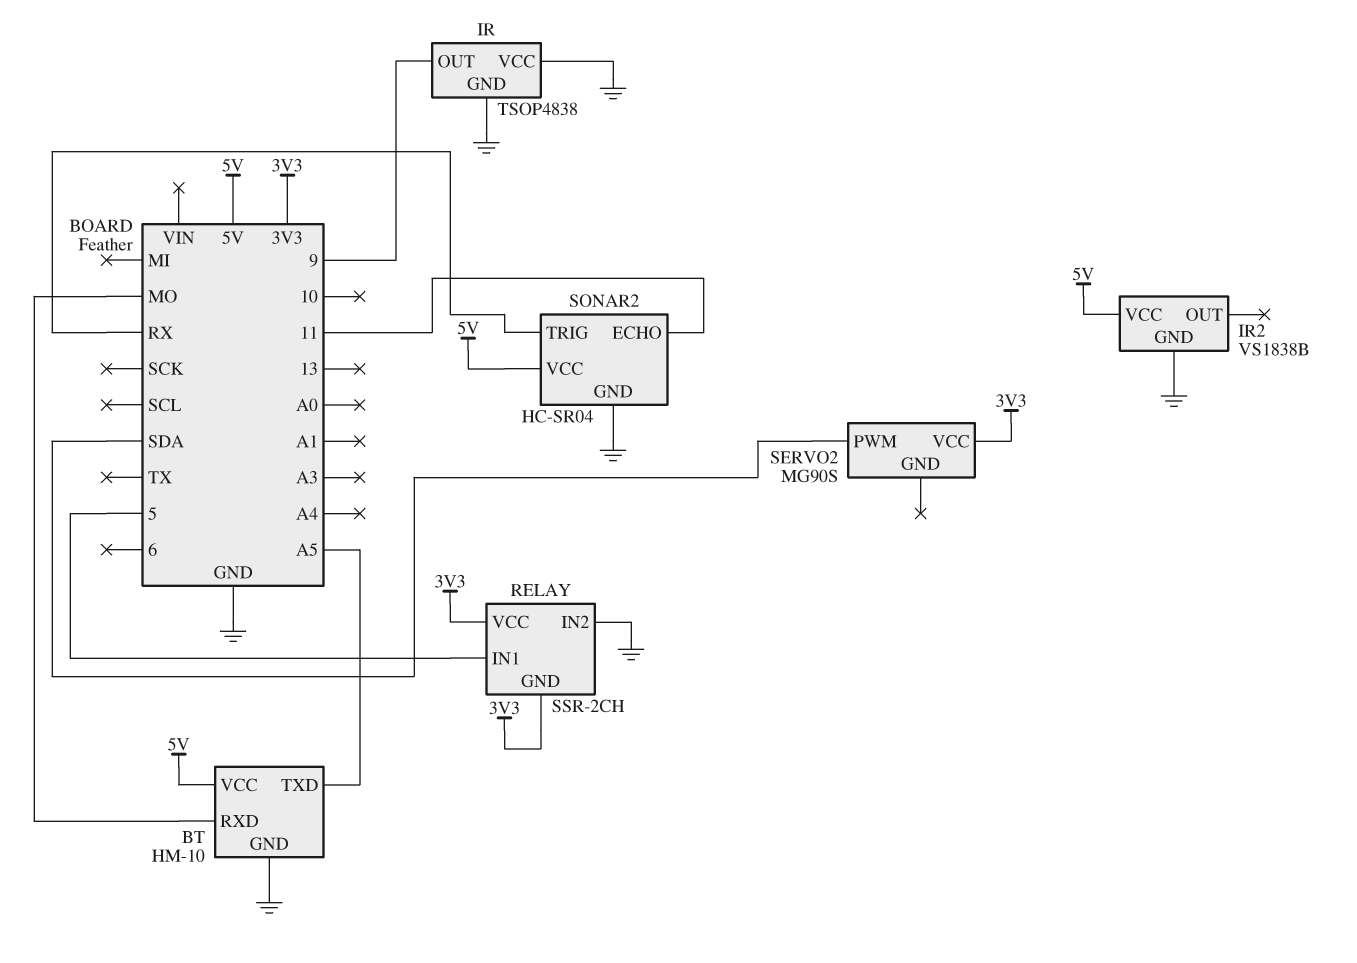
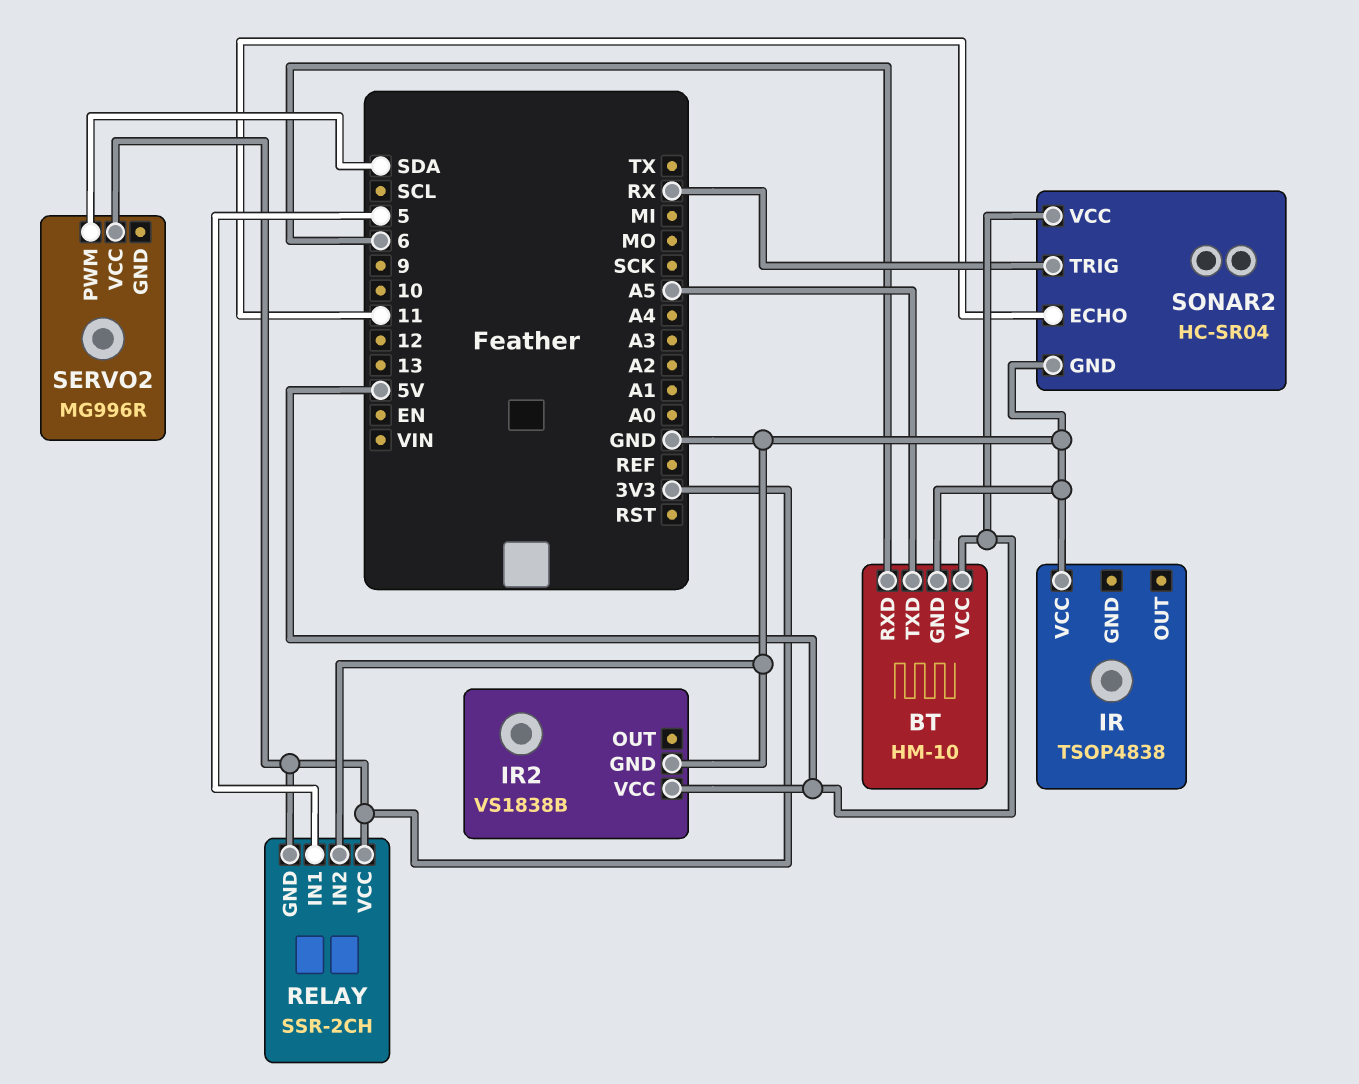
BT pin RXD: MO -> 6
IR pin GND: GND -> none
IR pin OUT: 9 -> none
SERVO2: MG90S -> MG996R

